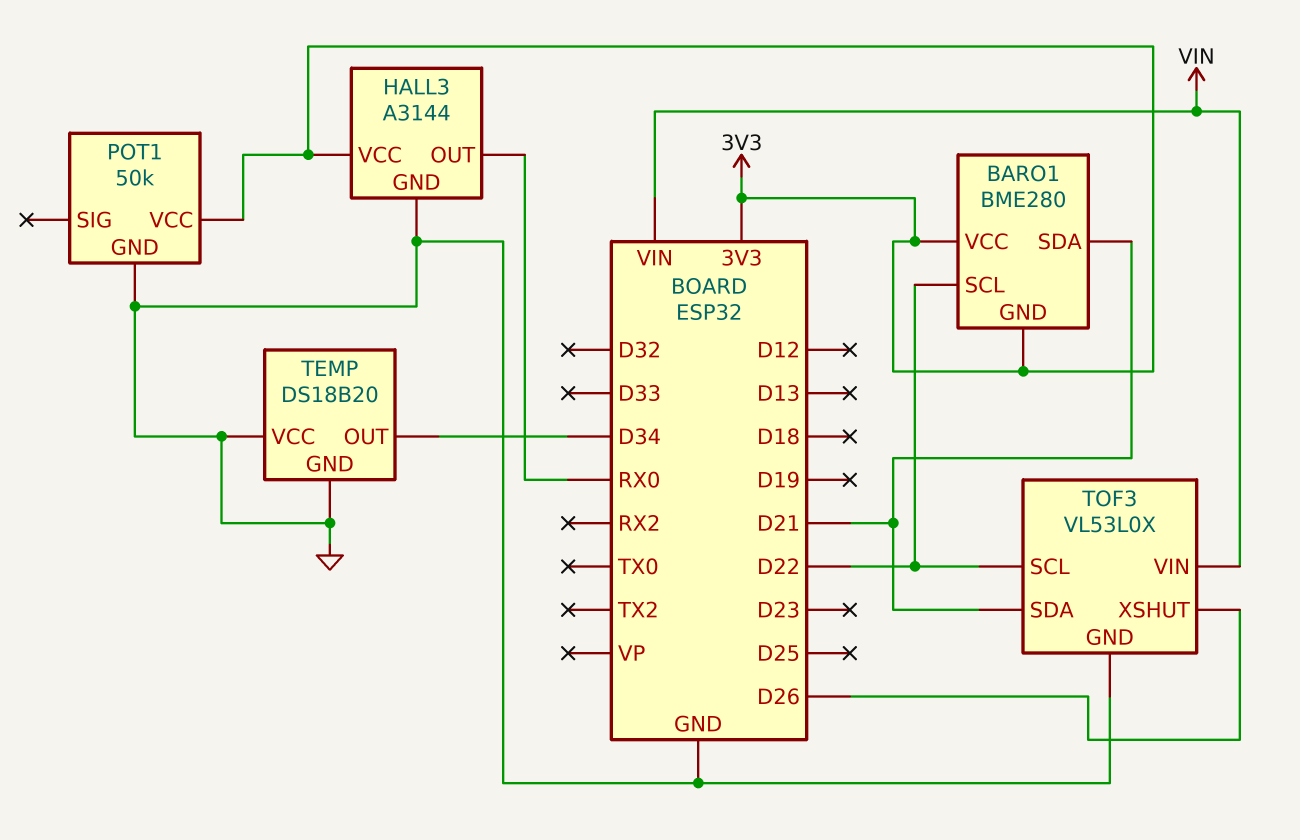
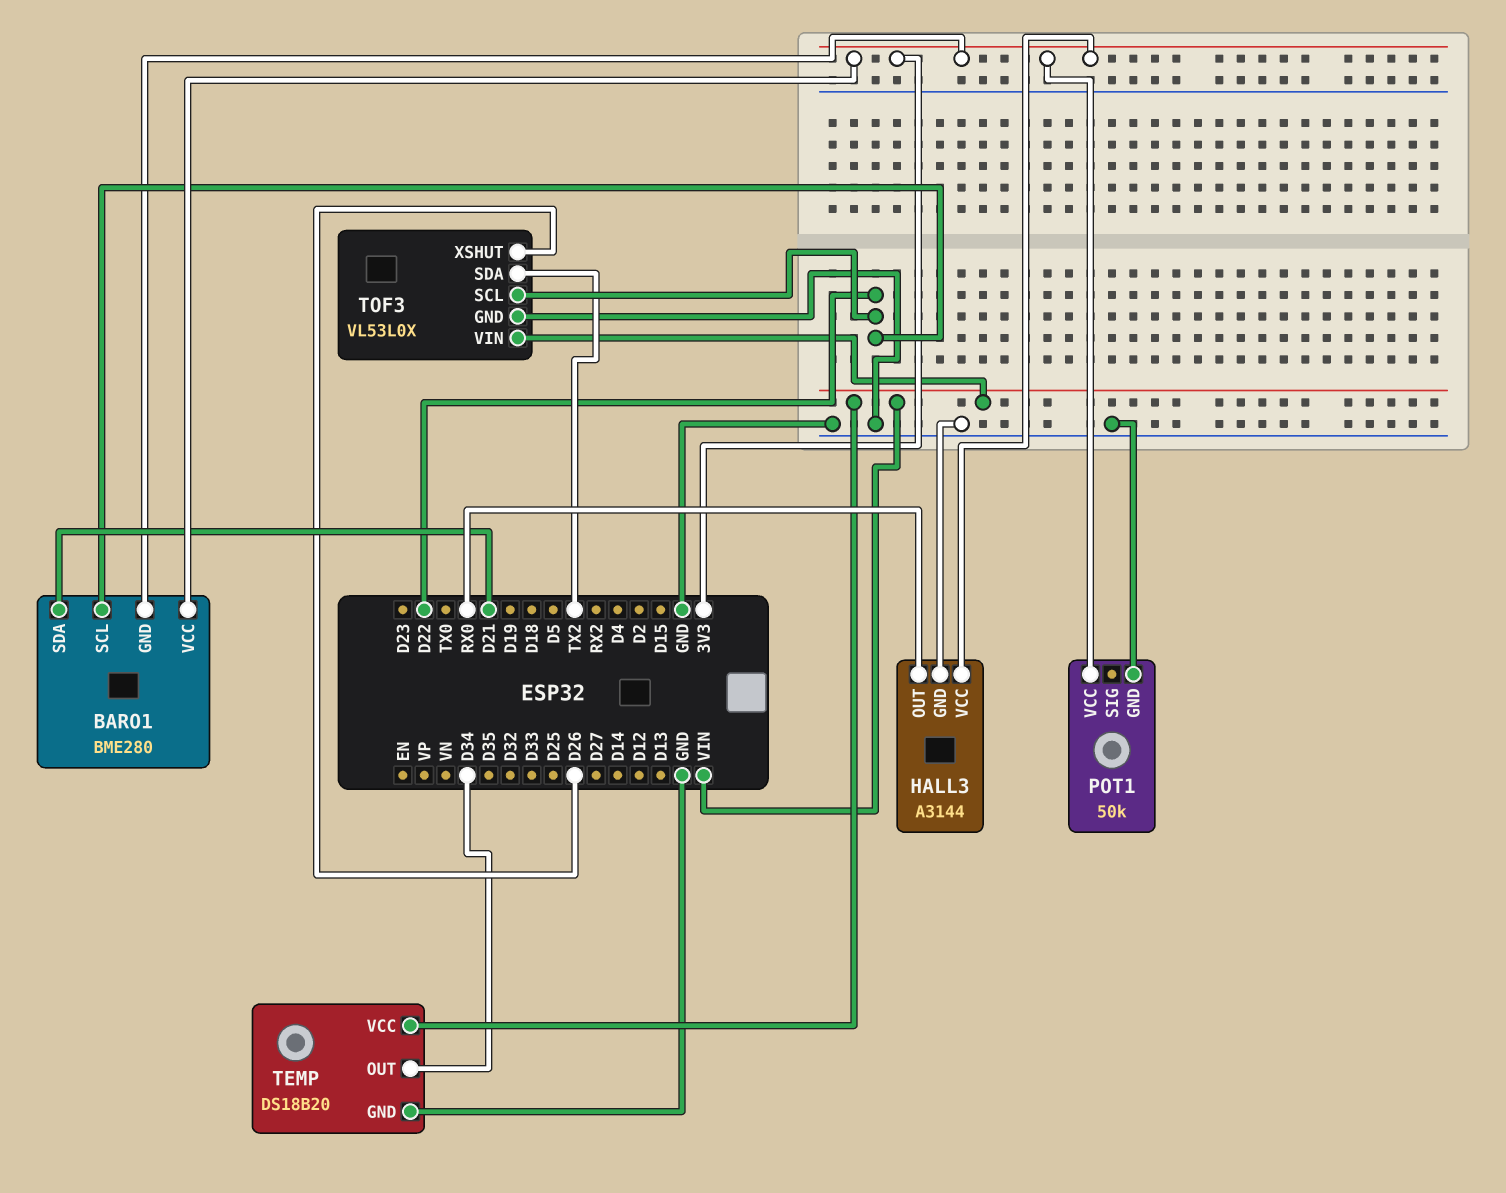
TEMP pin VCC: GND -> VIN
TOF3 pin SDA: D21 -> TX2

